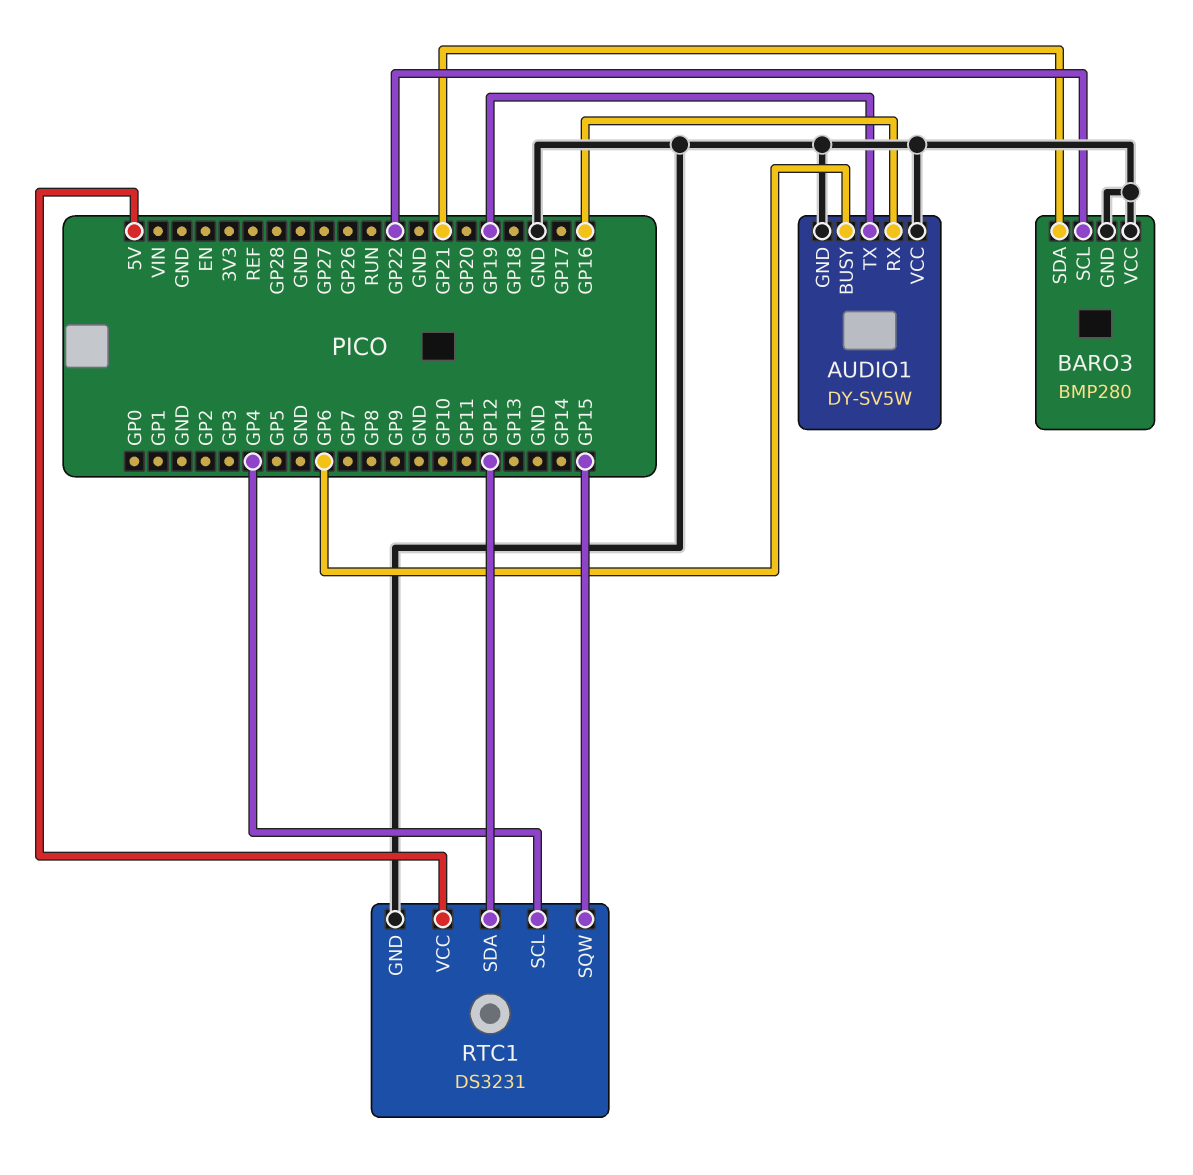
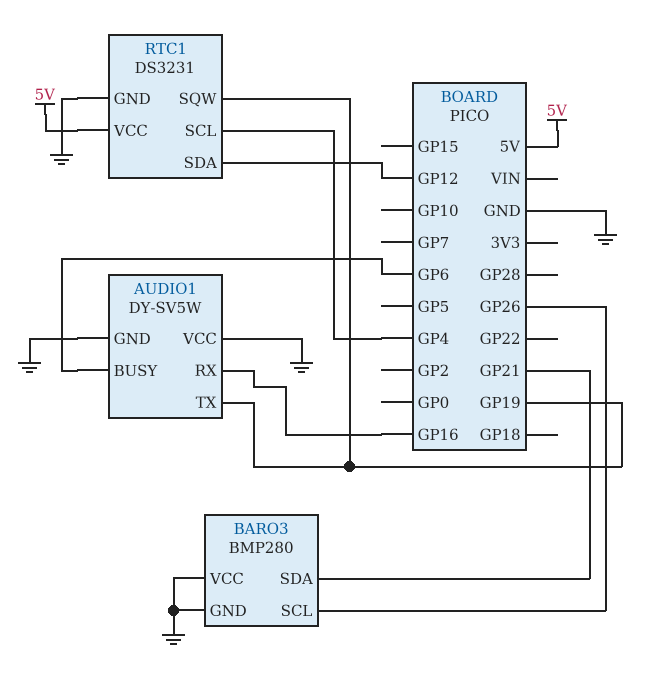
BARO3 pin SCL: GP22 -> GP26
RTC1 pin SQW: GP15 -> GP19

